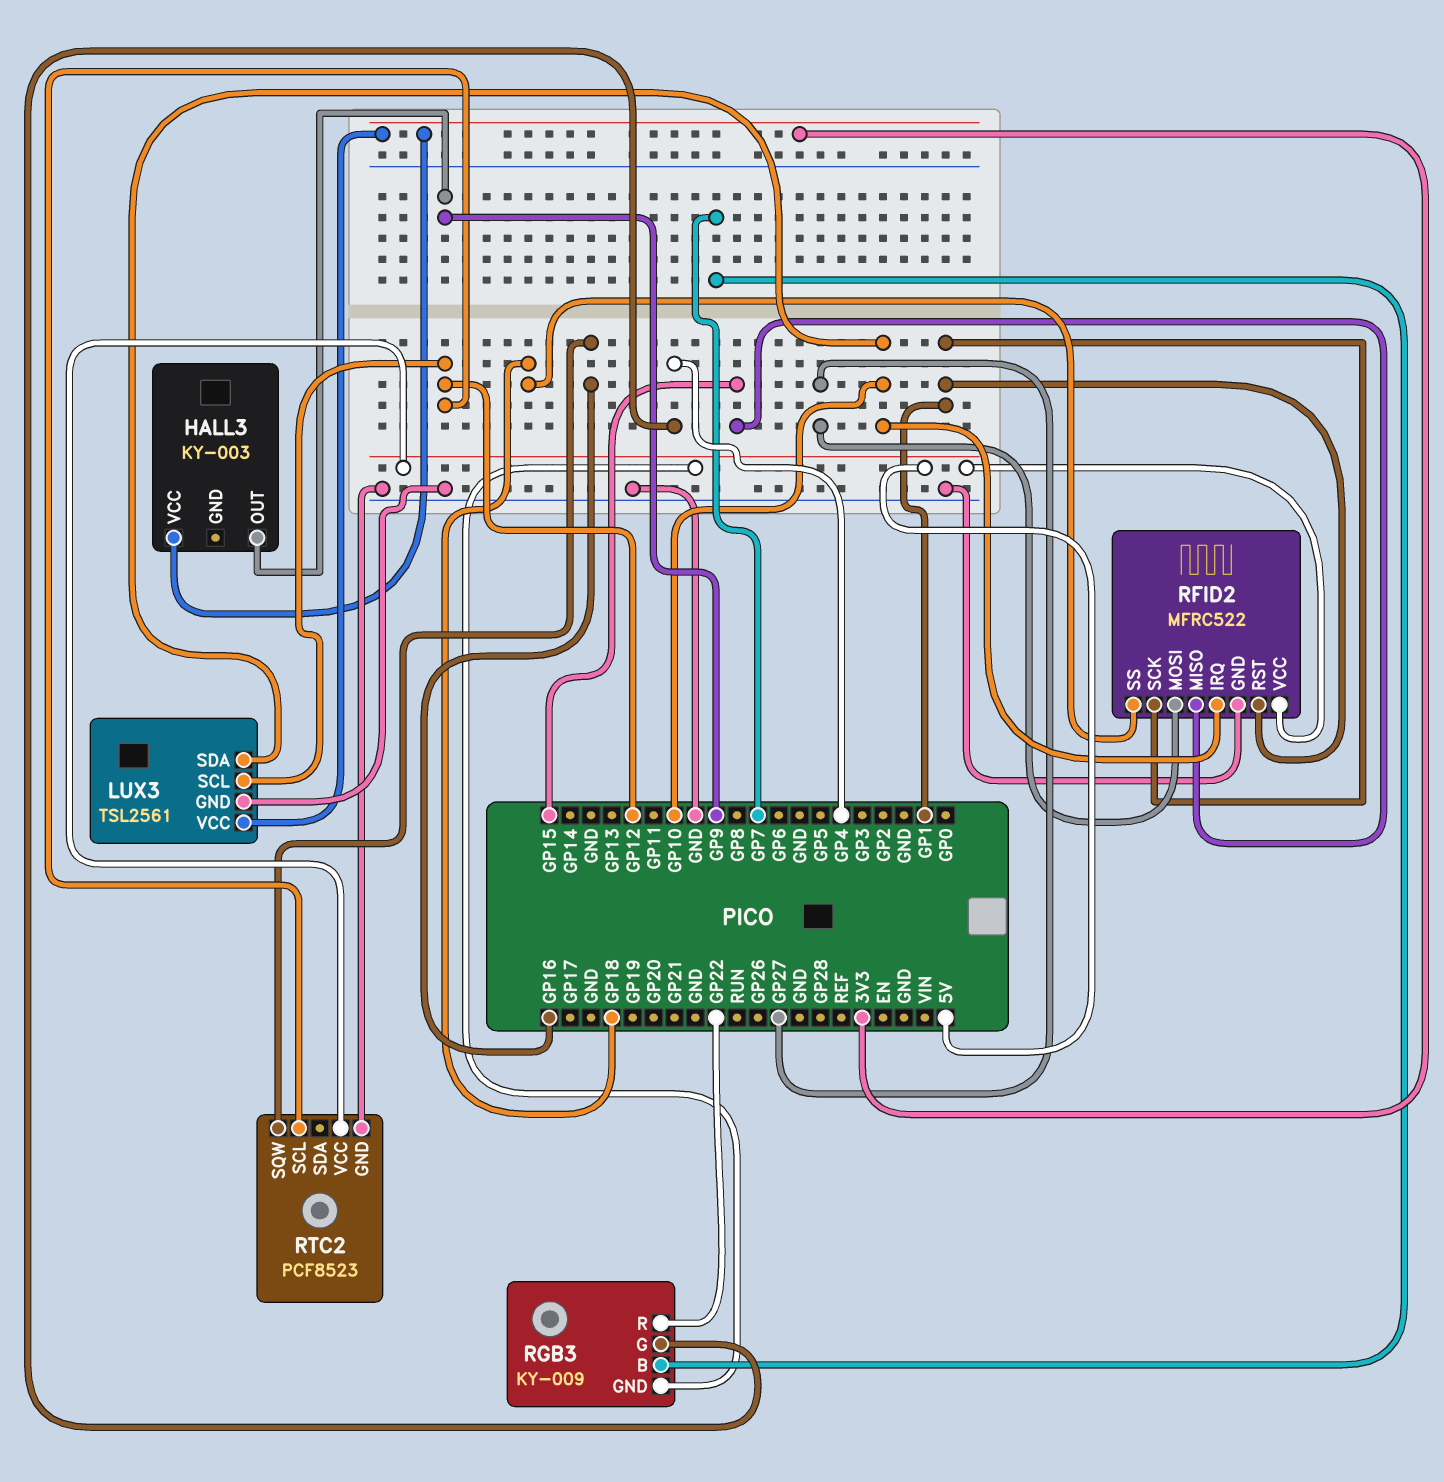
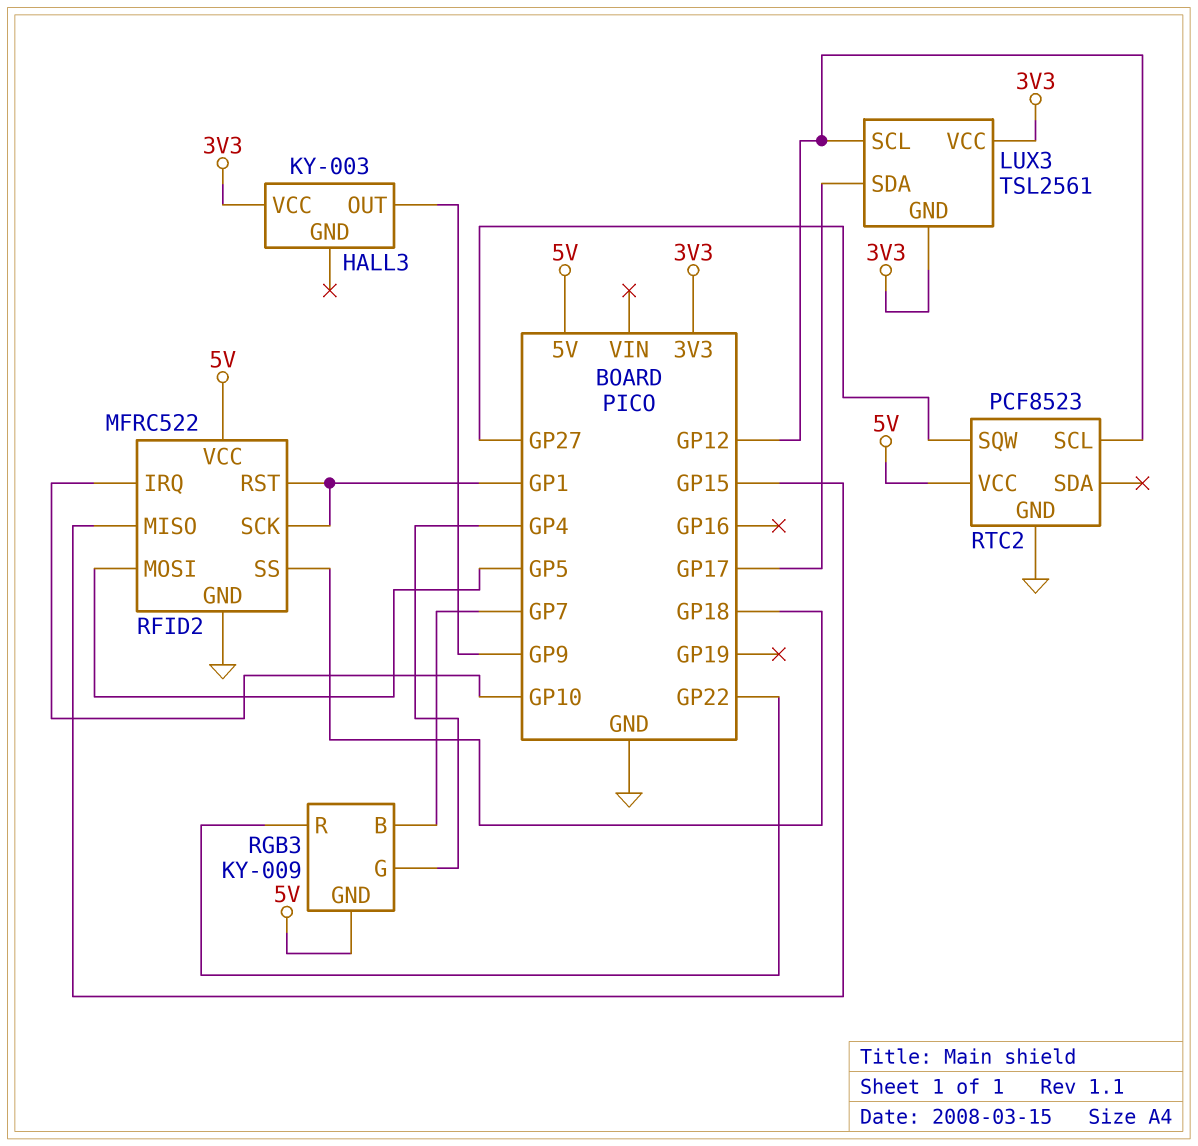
LUX3 pin GND: GND -> 3V3
LUX3 pin SDA: GP10 -> GP17
RFID2 pin MOSI: GP27 -> GP5
RTC2 pin SQW: GP16 -> GP27

